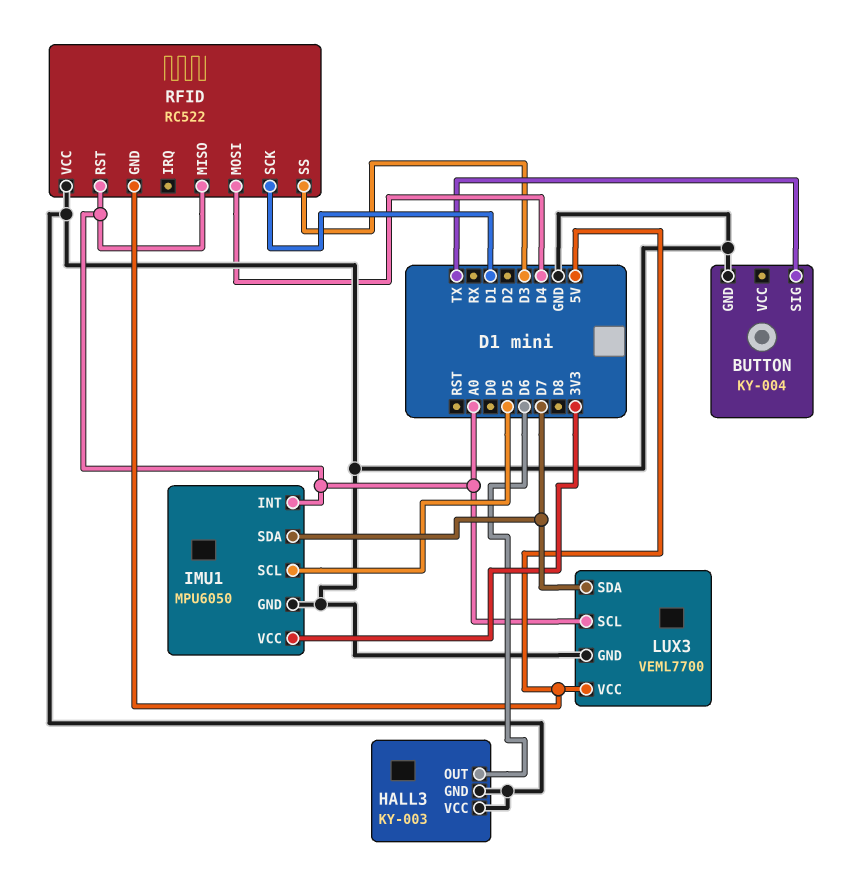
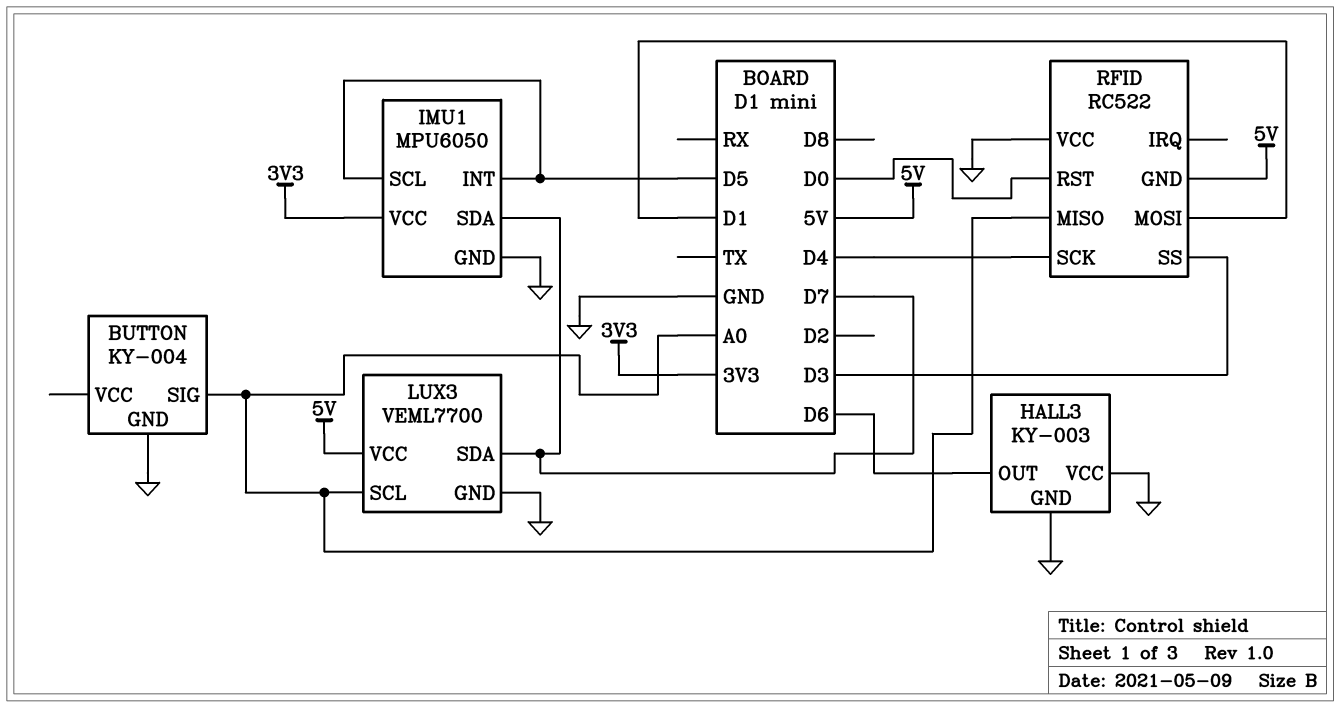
BUTTON pin SIG: TX -> A0
IMU1 pin INT: A0 -> D5
RFID pin MOSI: D4 -> D1
RFID pin RST: A0 -> D0
RFID pin SCK: D1 -> D4

